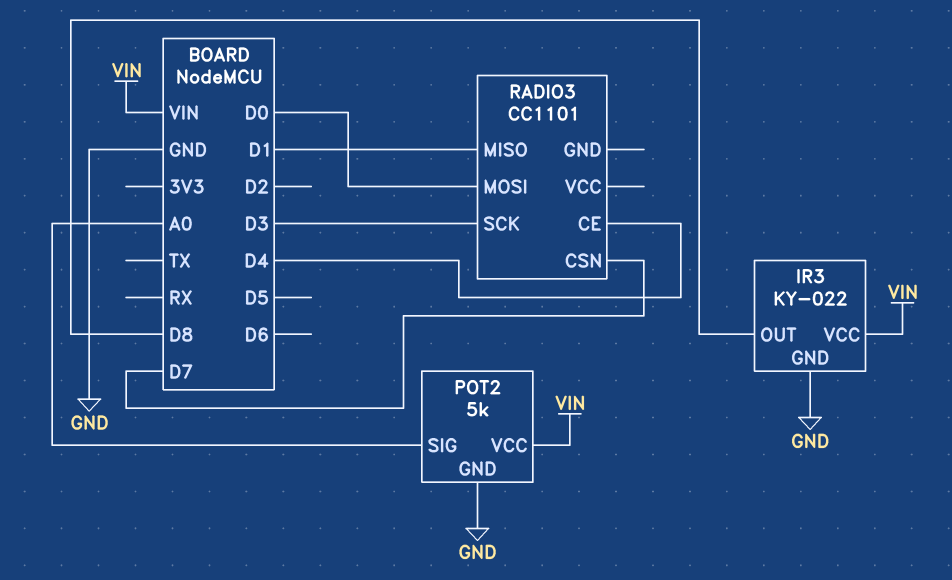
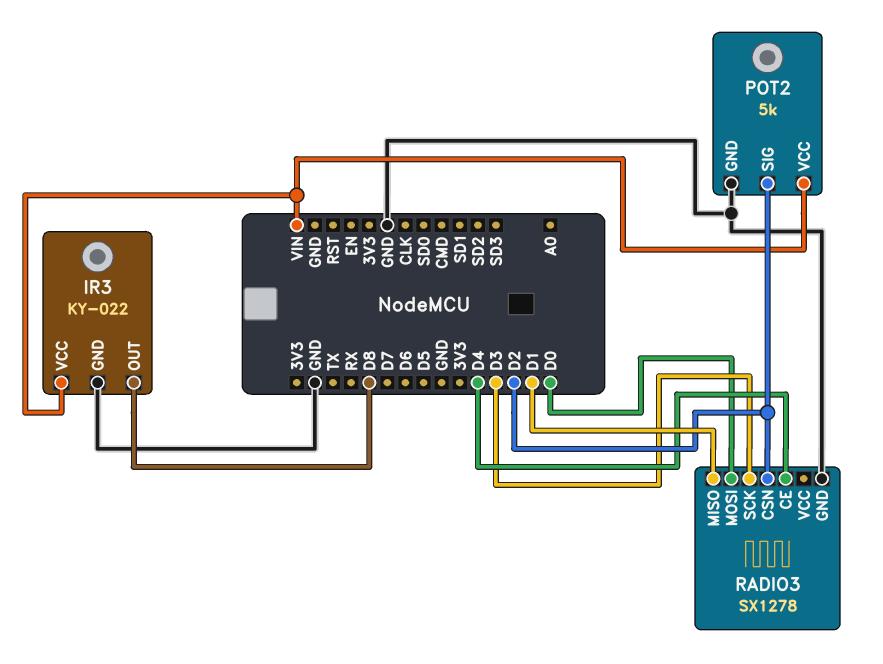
POT2 pin SIG: A0 -> D2
RADIO3: CC1101 -> SX1278
RADIO3 pin CSN: D7 -> D2
RADIO3 pin GND: none -> GND

